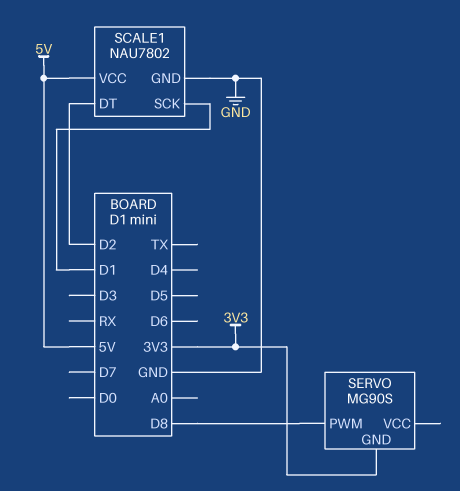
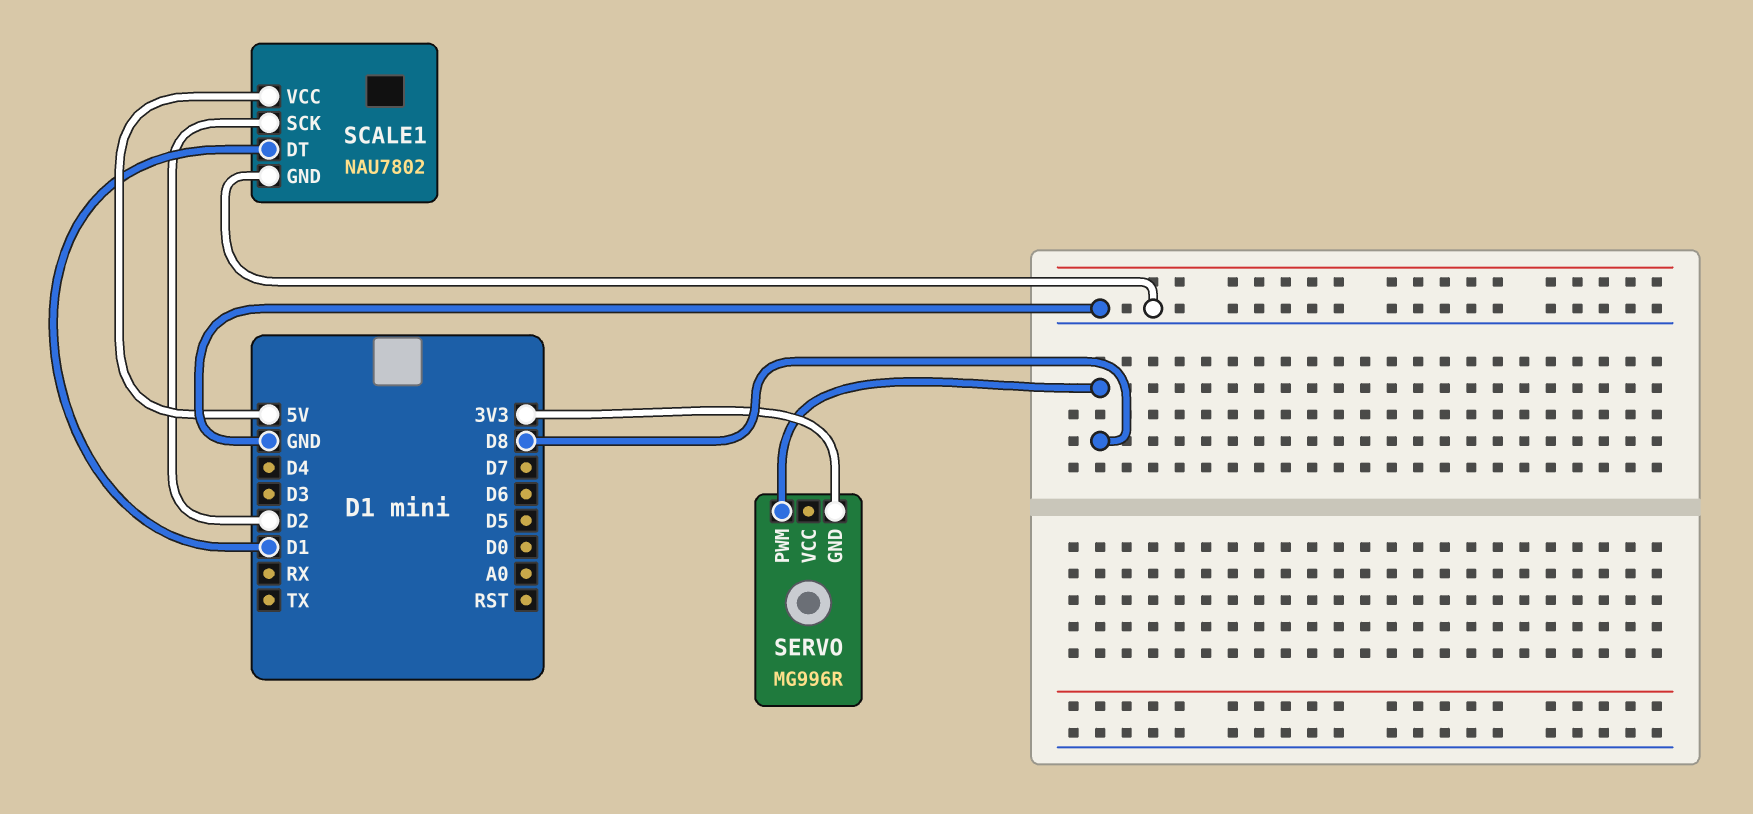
SCALE1 pin DT: D2 -> D1
SCALE1 pin SCK: D1 -> D2
SERVO: MG90S -> MG996R

